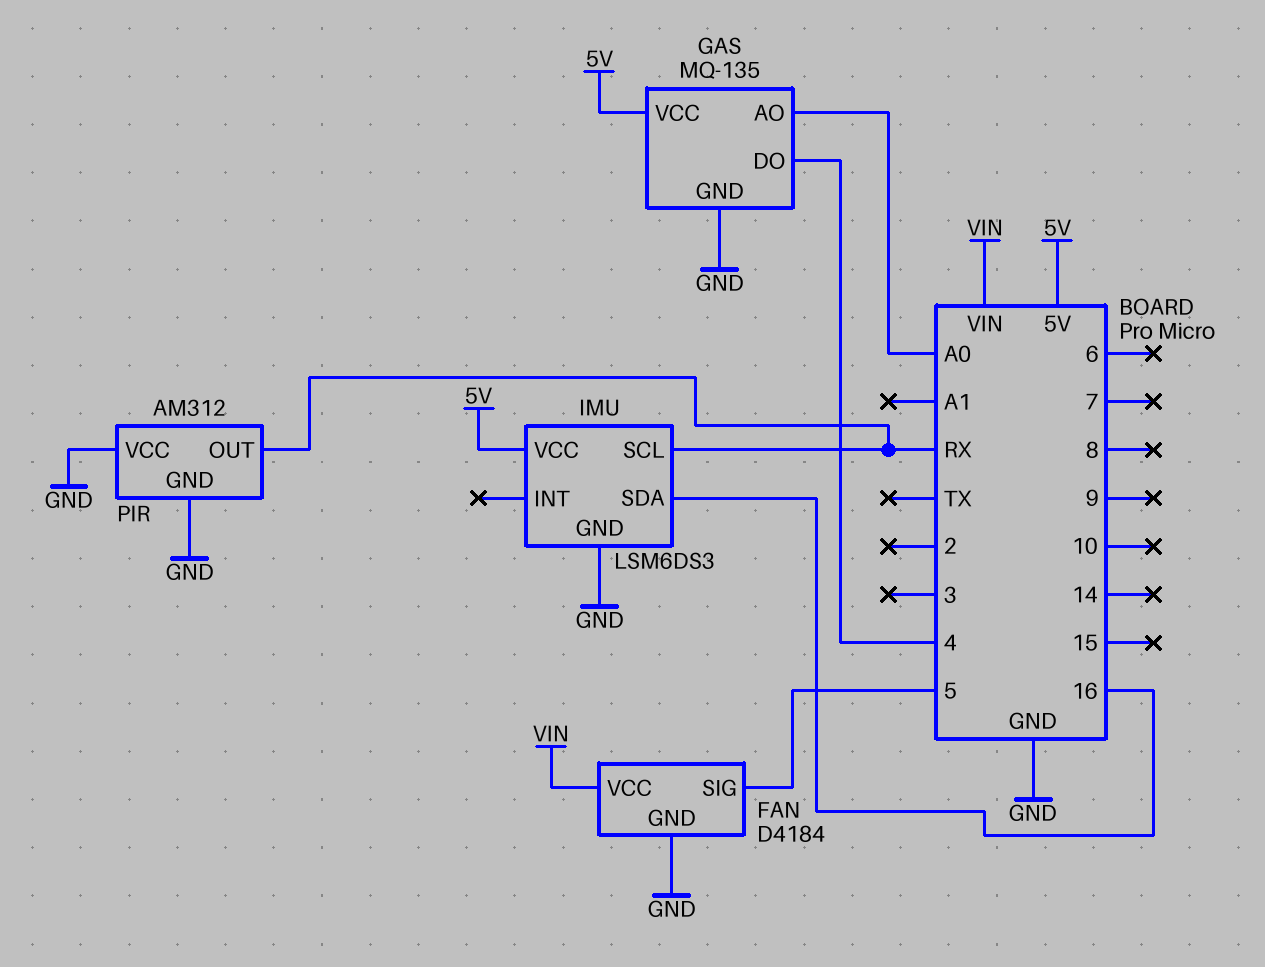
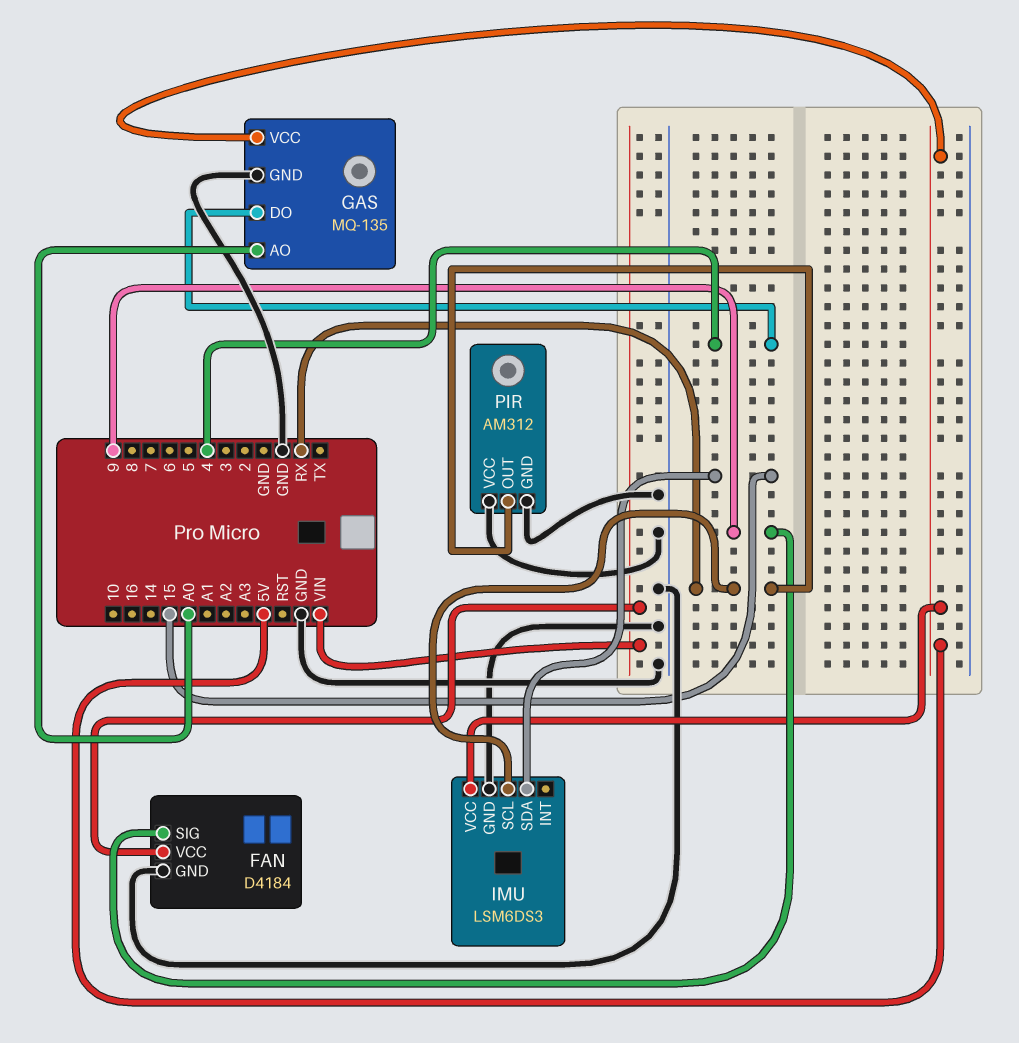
FAN pin SIG: 5 -> 9
IMU pin SDA: 16 -> 15

